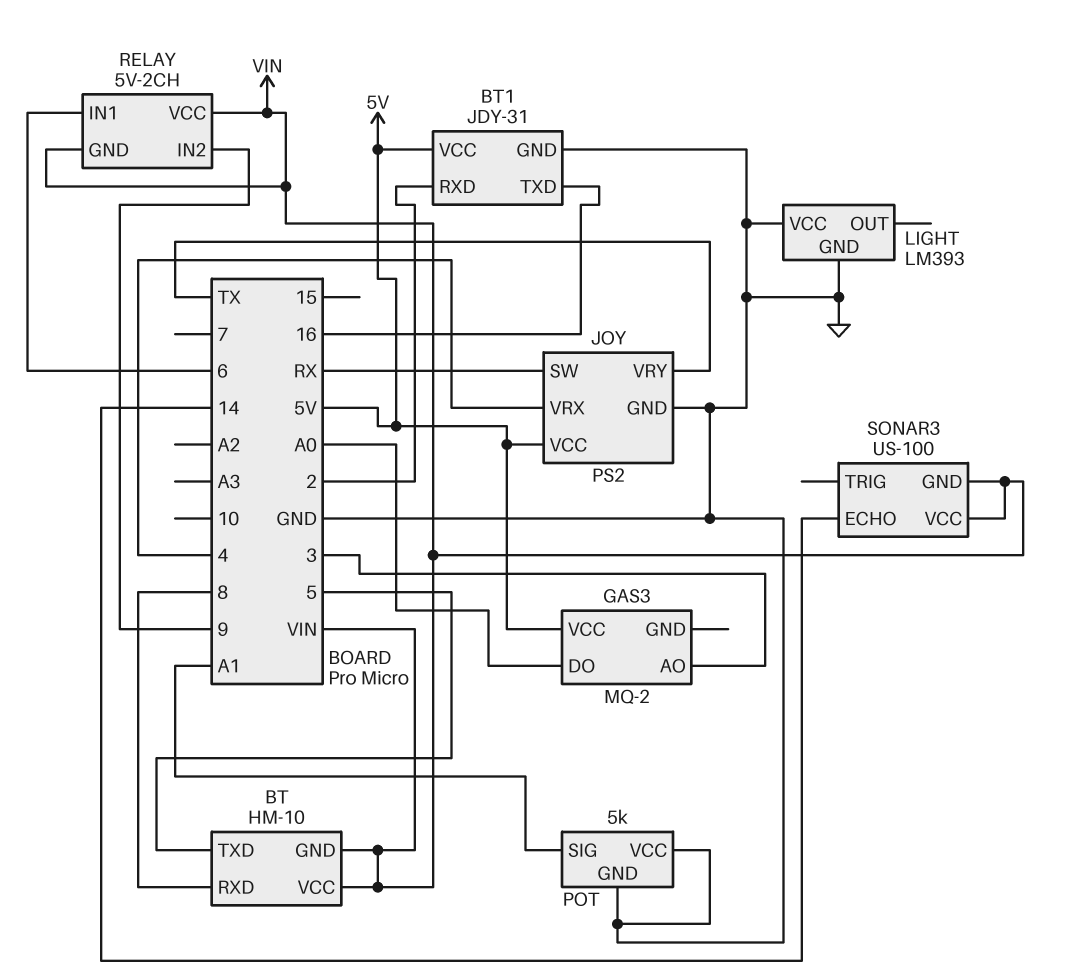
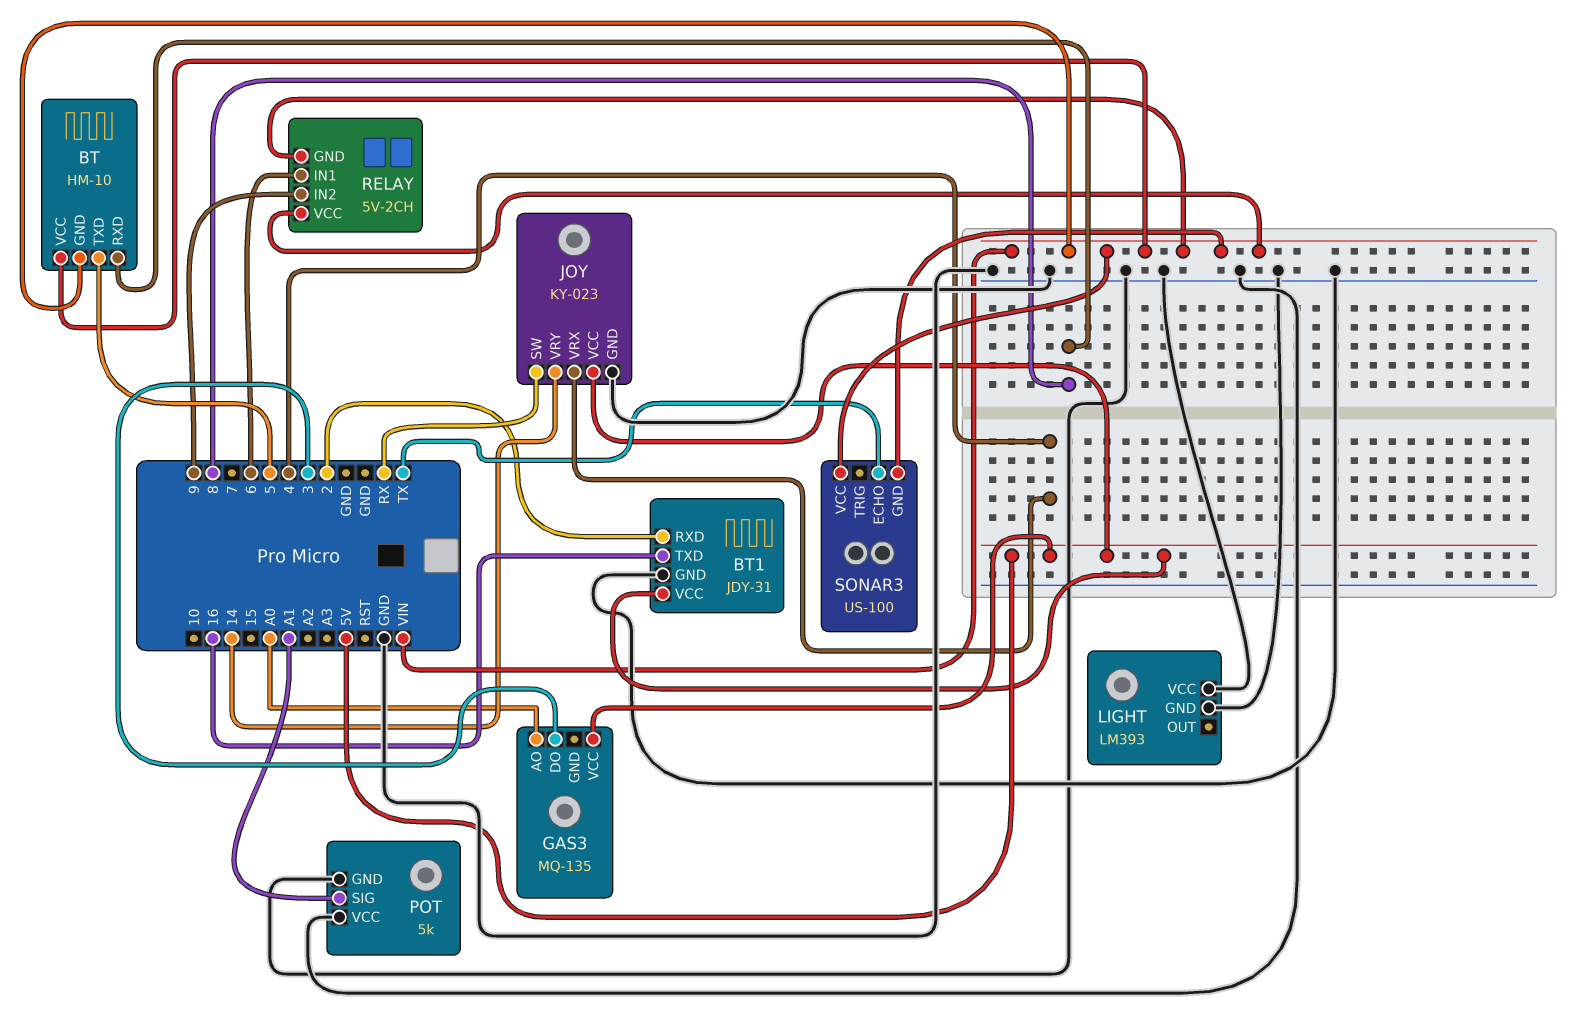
GAS3: MQ-2 -> MQ-135
GAS3 pin AO: 3 -> A0
GAS3 pin DO: A0 -> 3
JOY: PS2 -> KY-023
JOY pin VRY: TX -> 14
SONAR3 pin ECHO: 14 -> TX

